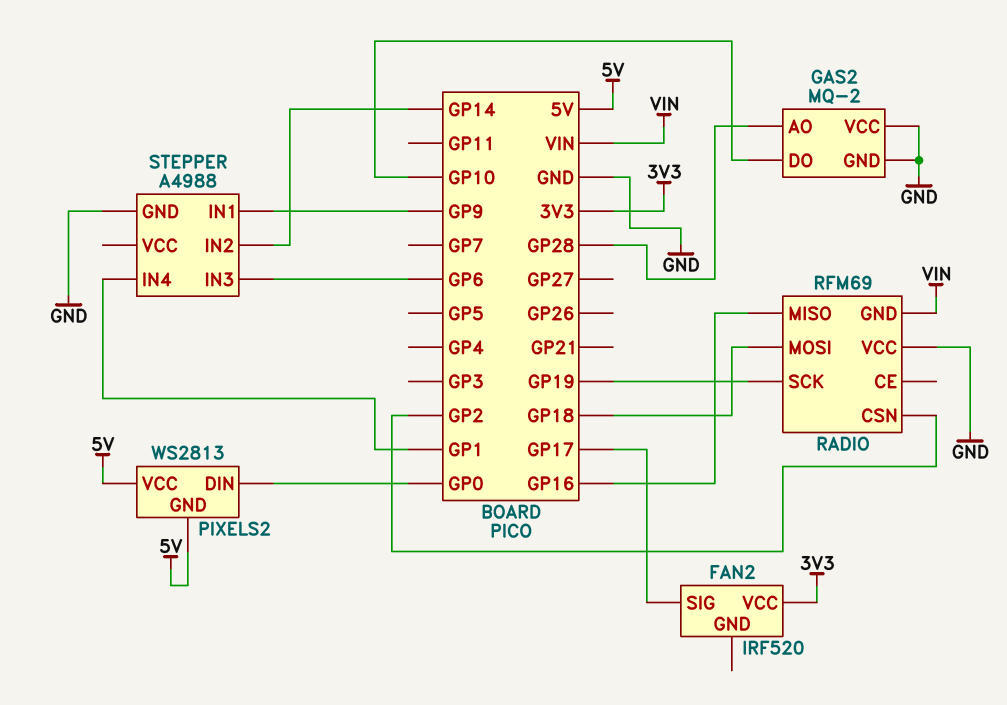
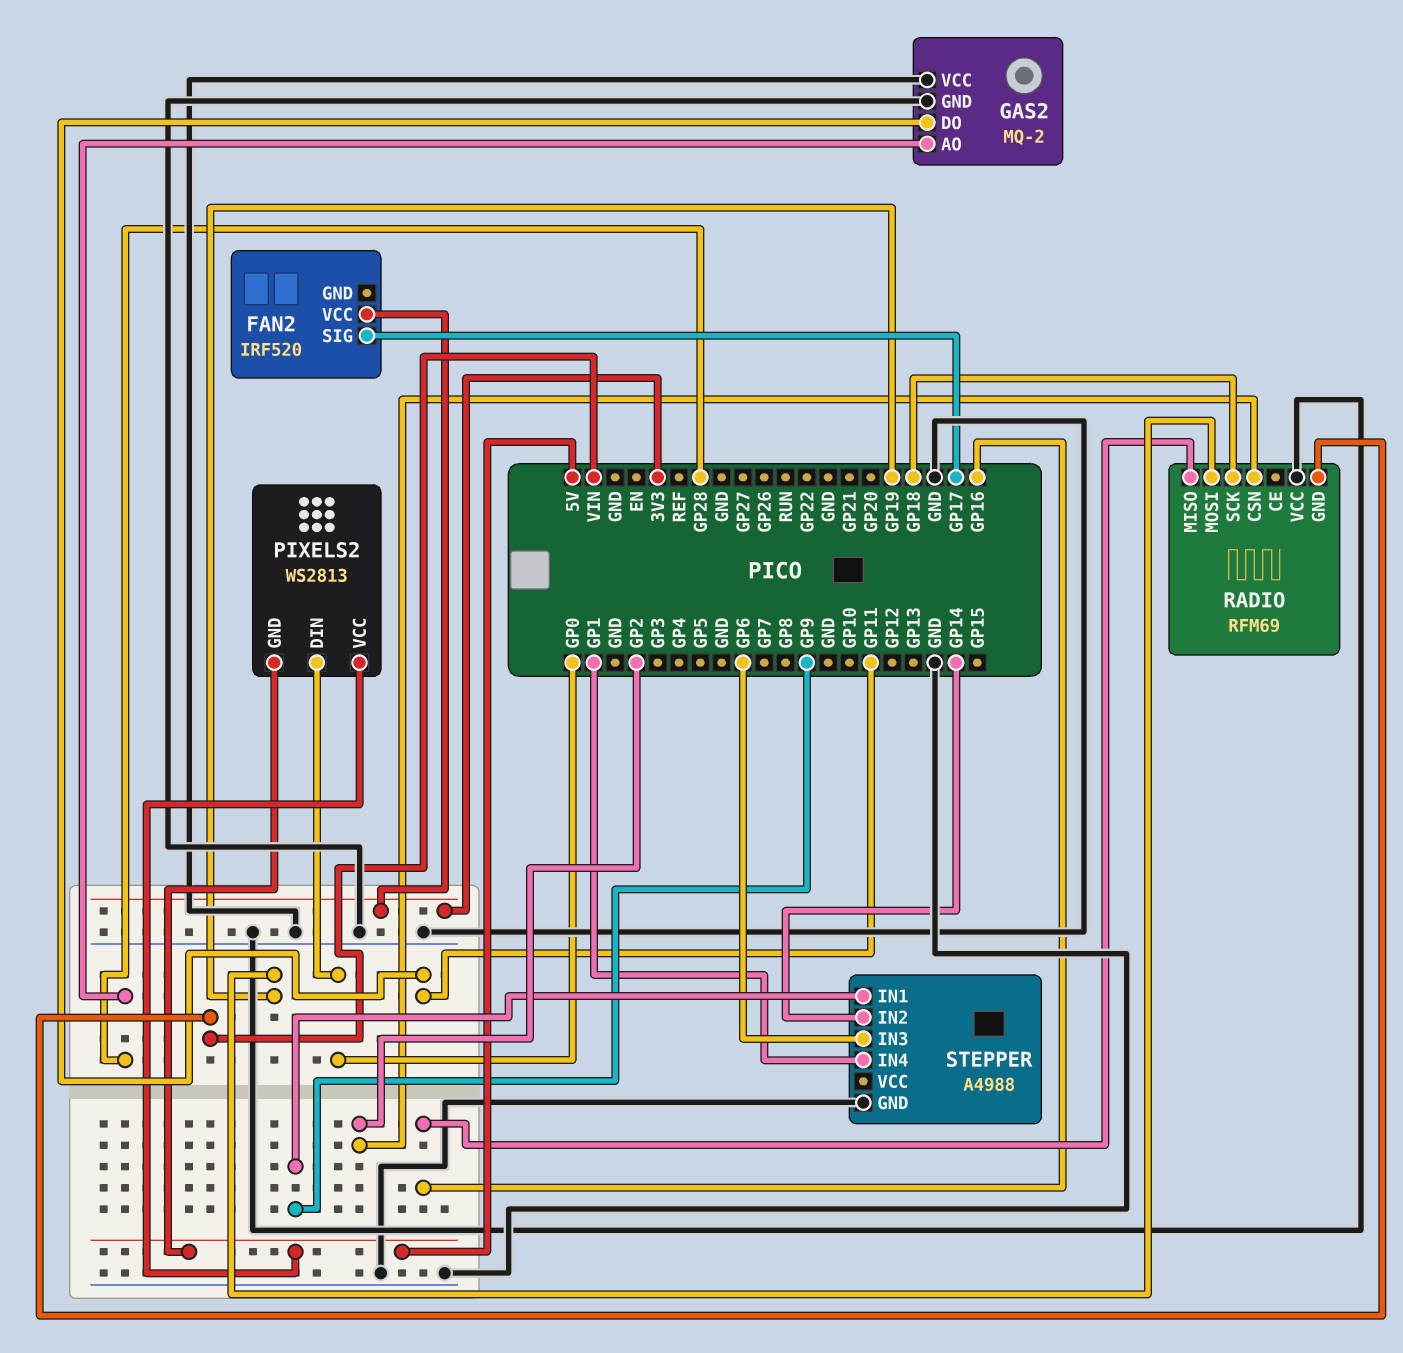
GAS2 pin DO: GP10 -> GP11
RADIO pin MOSI: GP18 -> GP19
RADIO pin SCK: GP19 -> GP18

